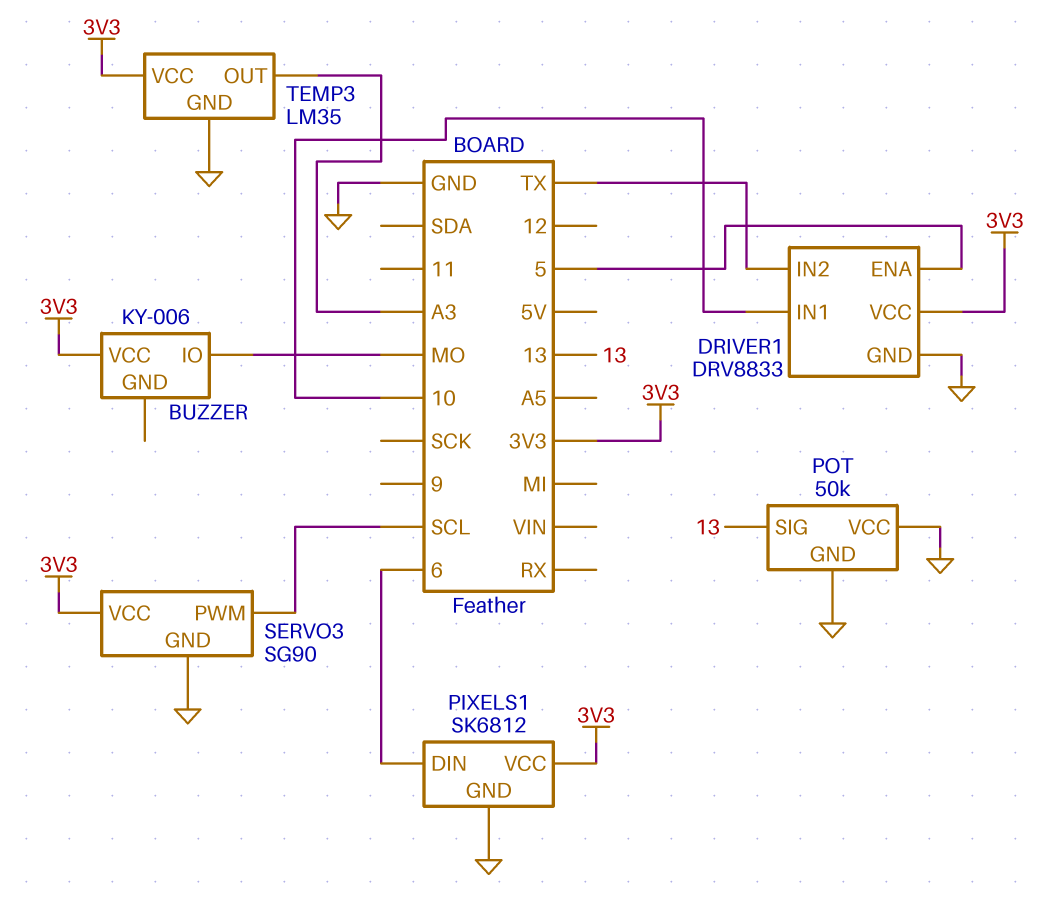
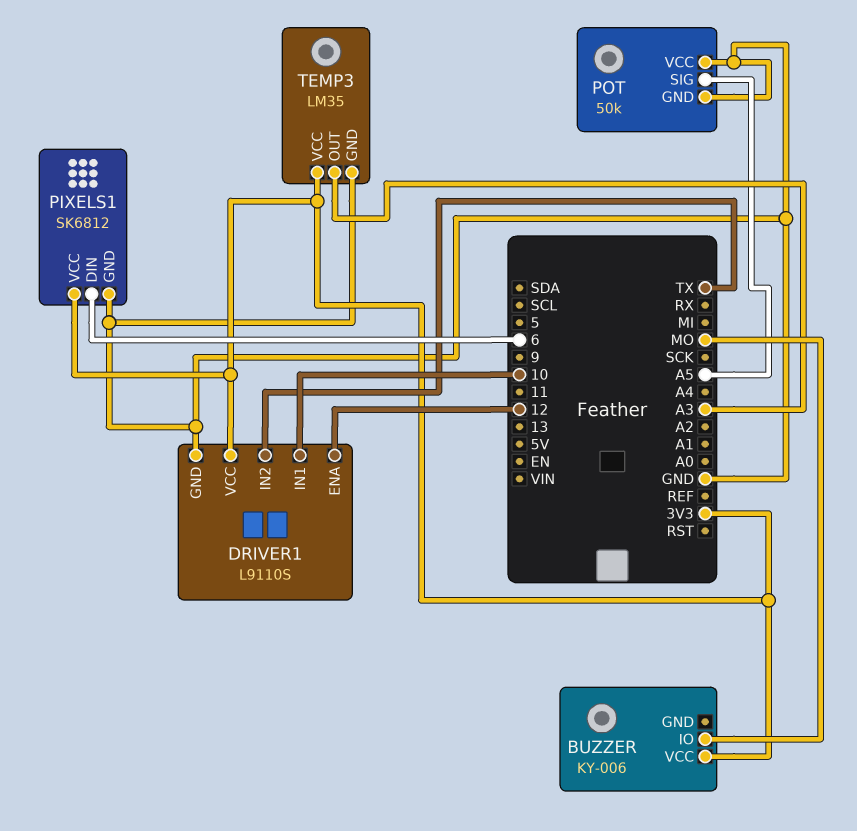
DRIVER1: DRV8833 -> L9110S
DRIVER1 pin ENA: 5 -> 12
POT pin SIG: 13 -> A5
SERVO3: SG90 -> none
SERVO3 pin GND: GND -> none
SERVO3 pin PWM: SCL -> none
SERVO3 pin VCC: 3V3 -> none

